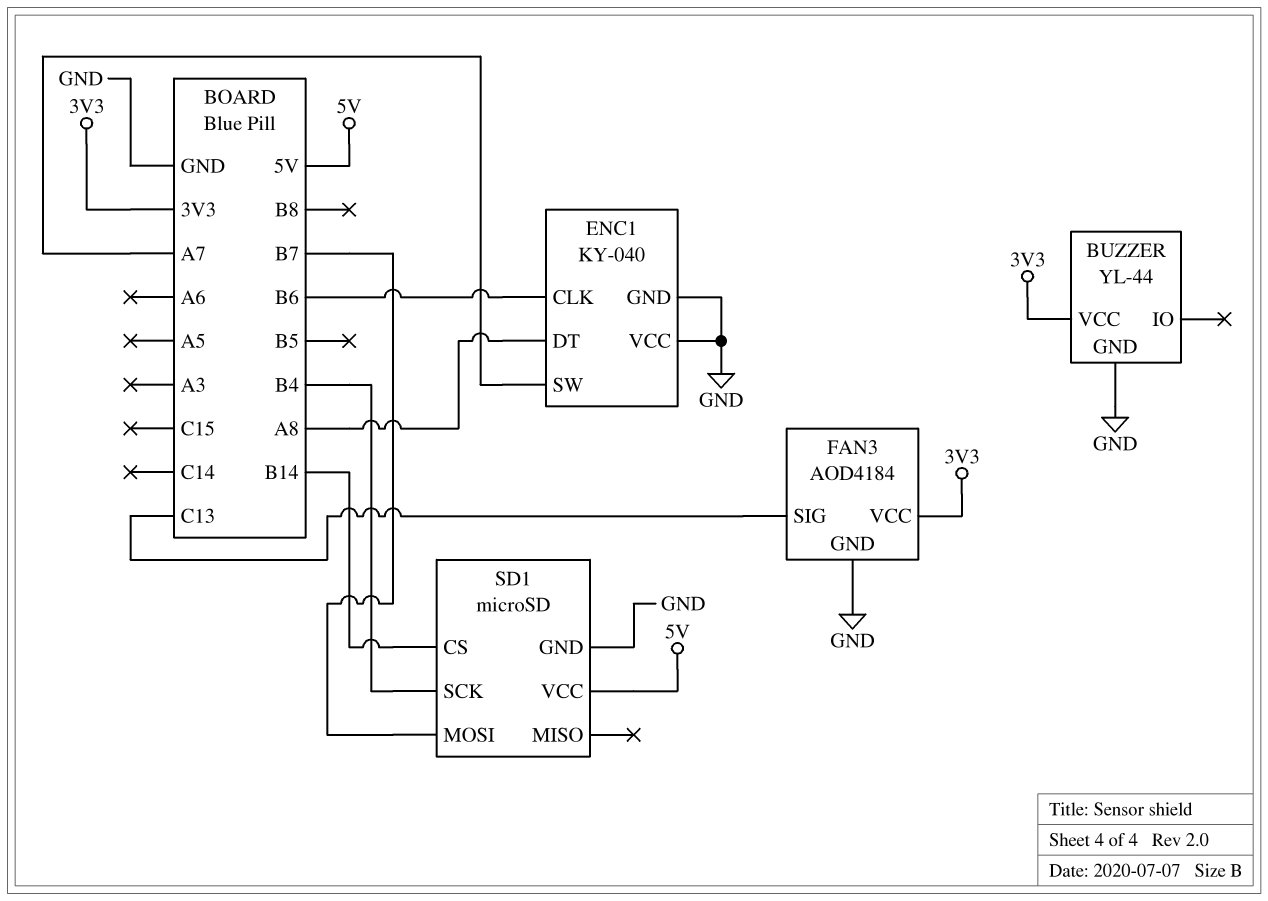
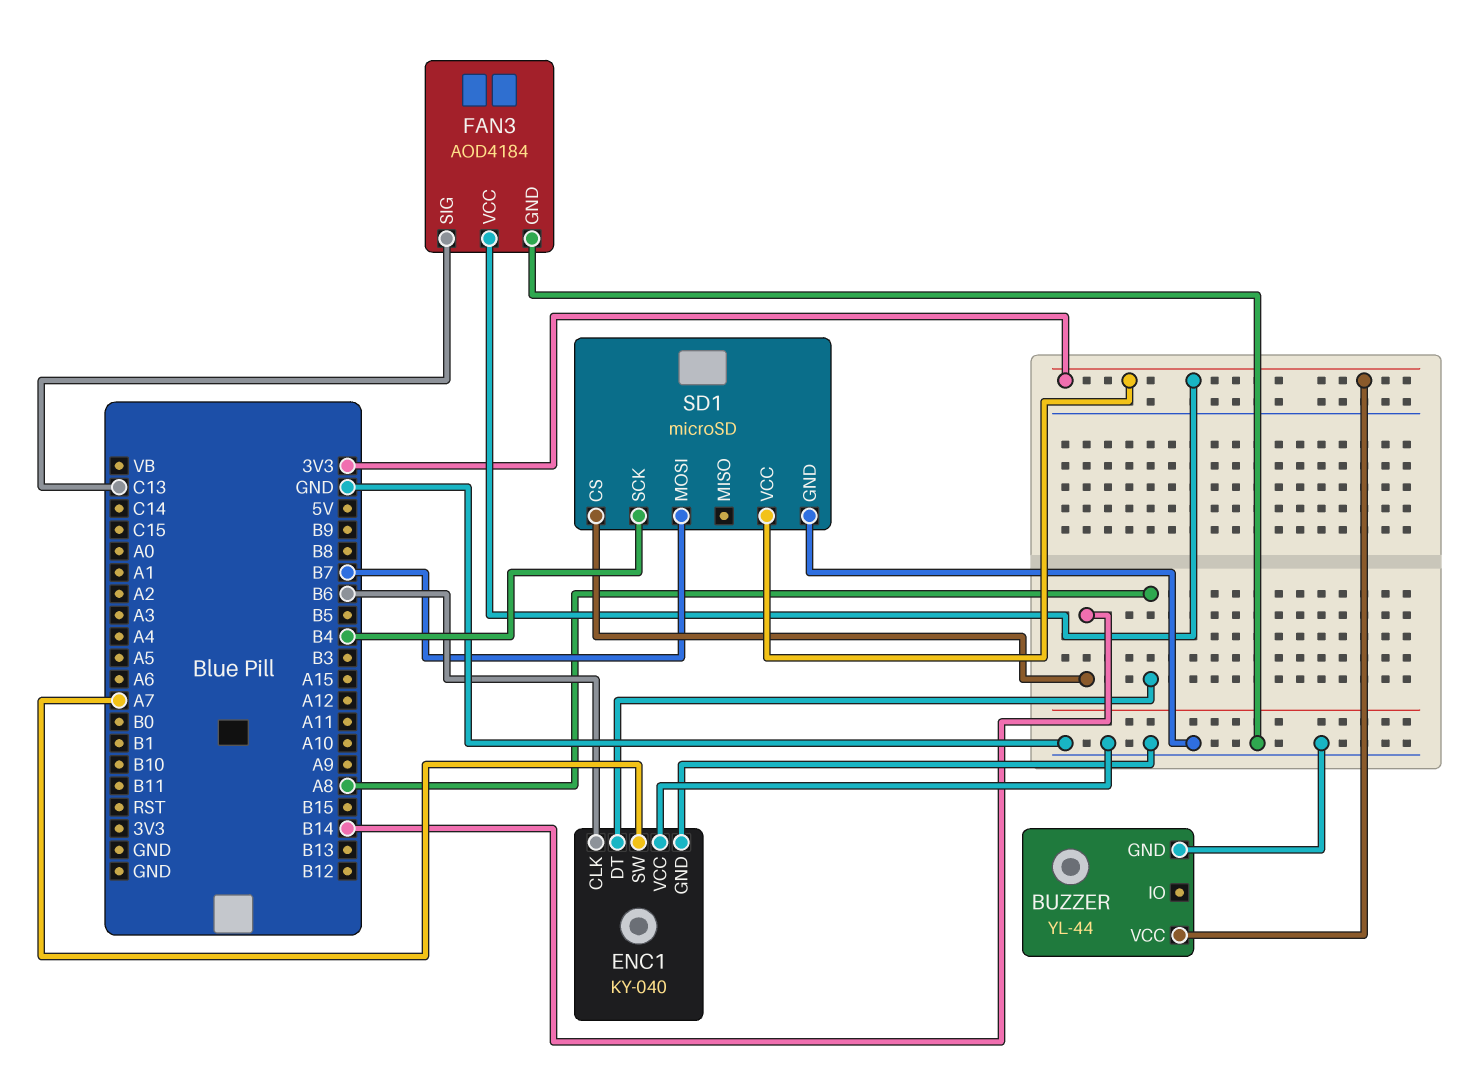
SD1 pin VCC: 5V -> 3V3

